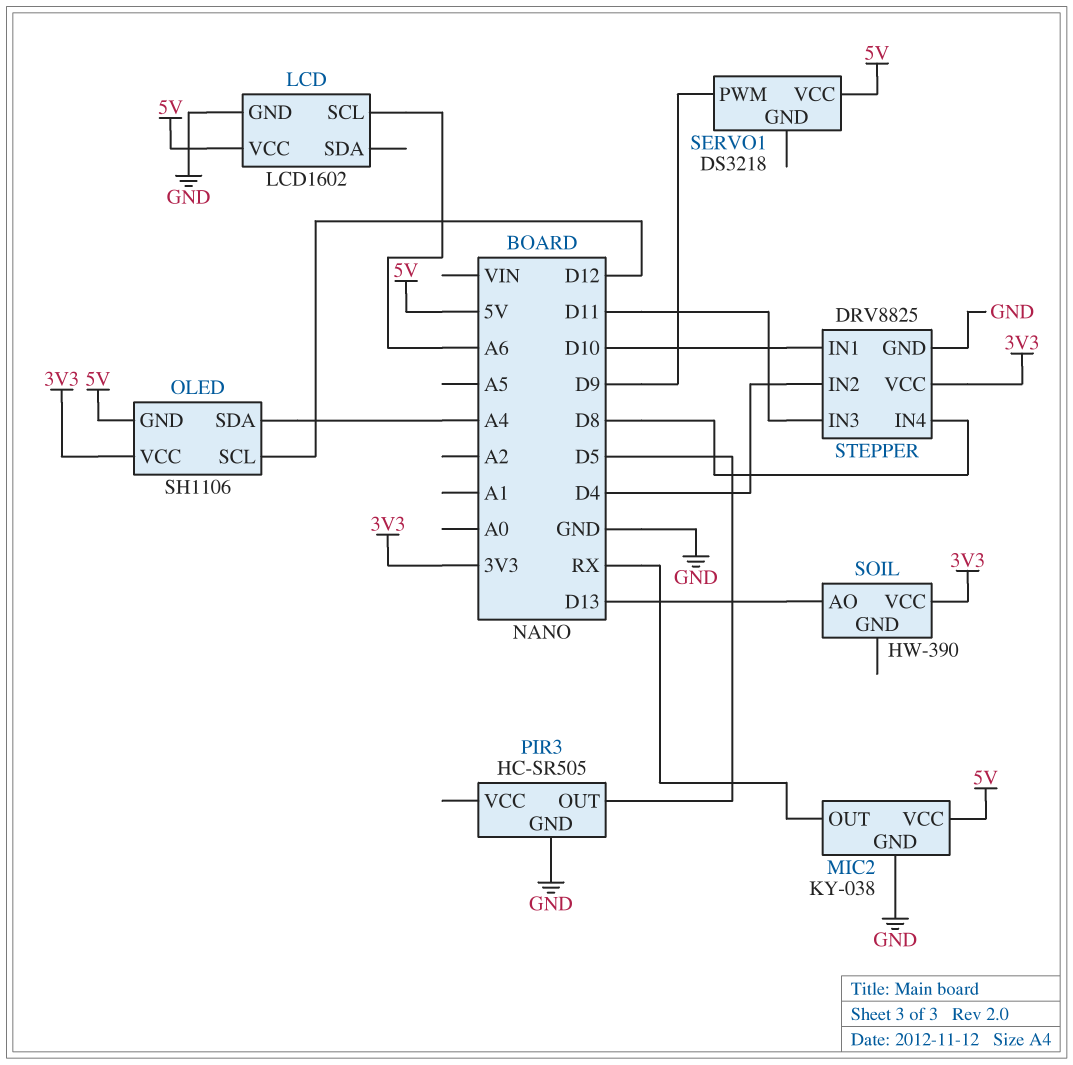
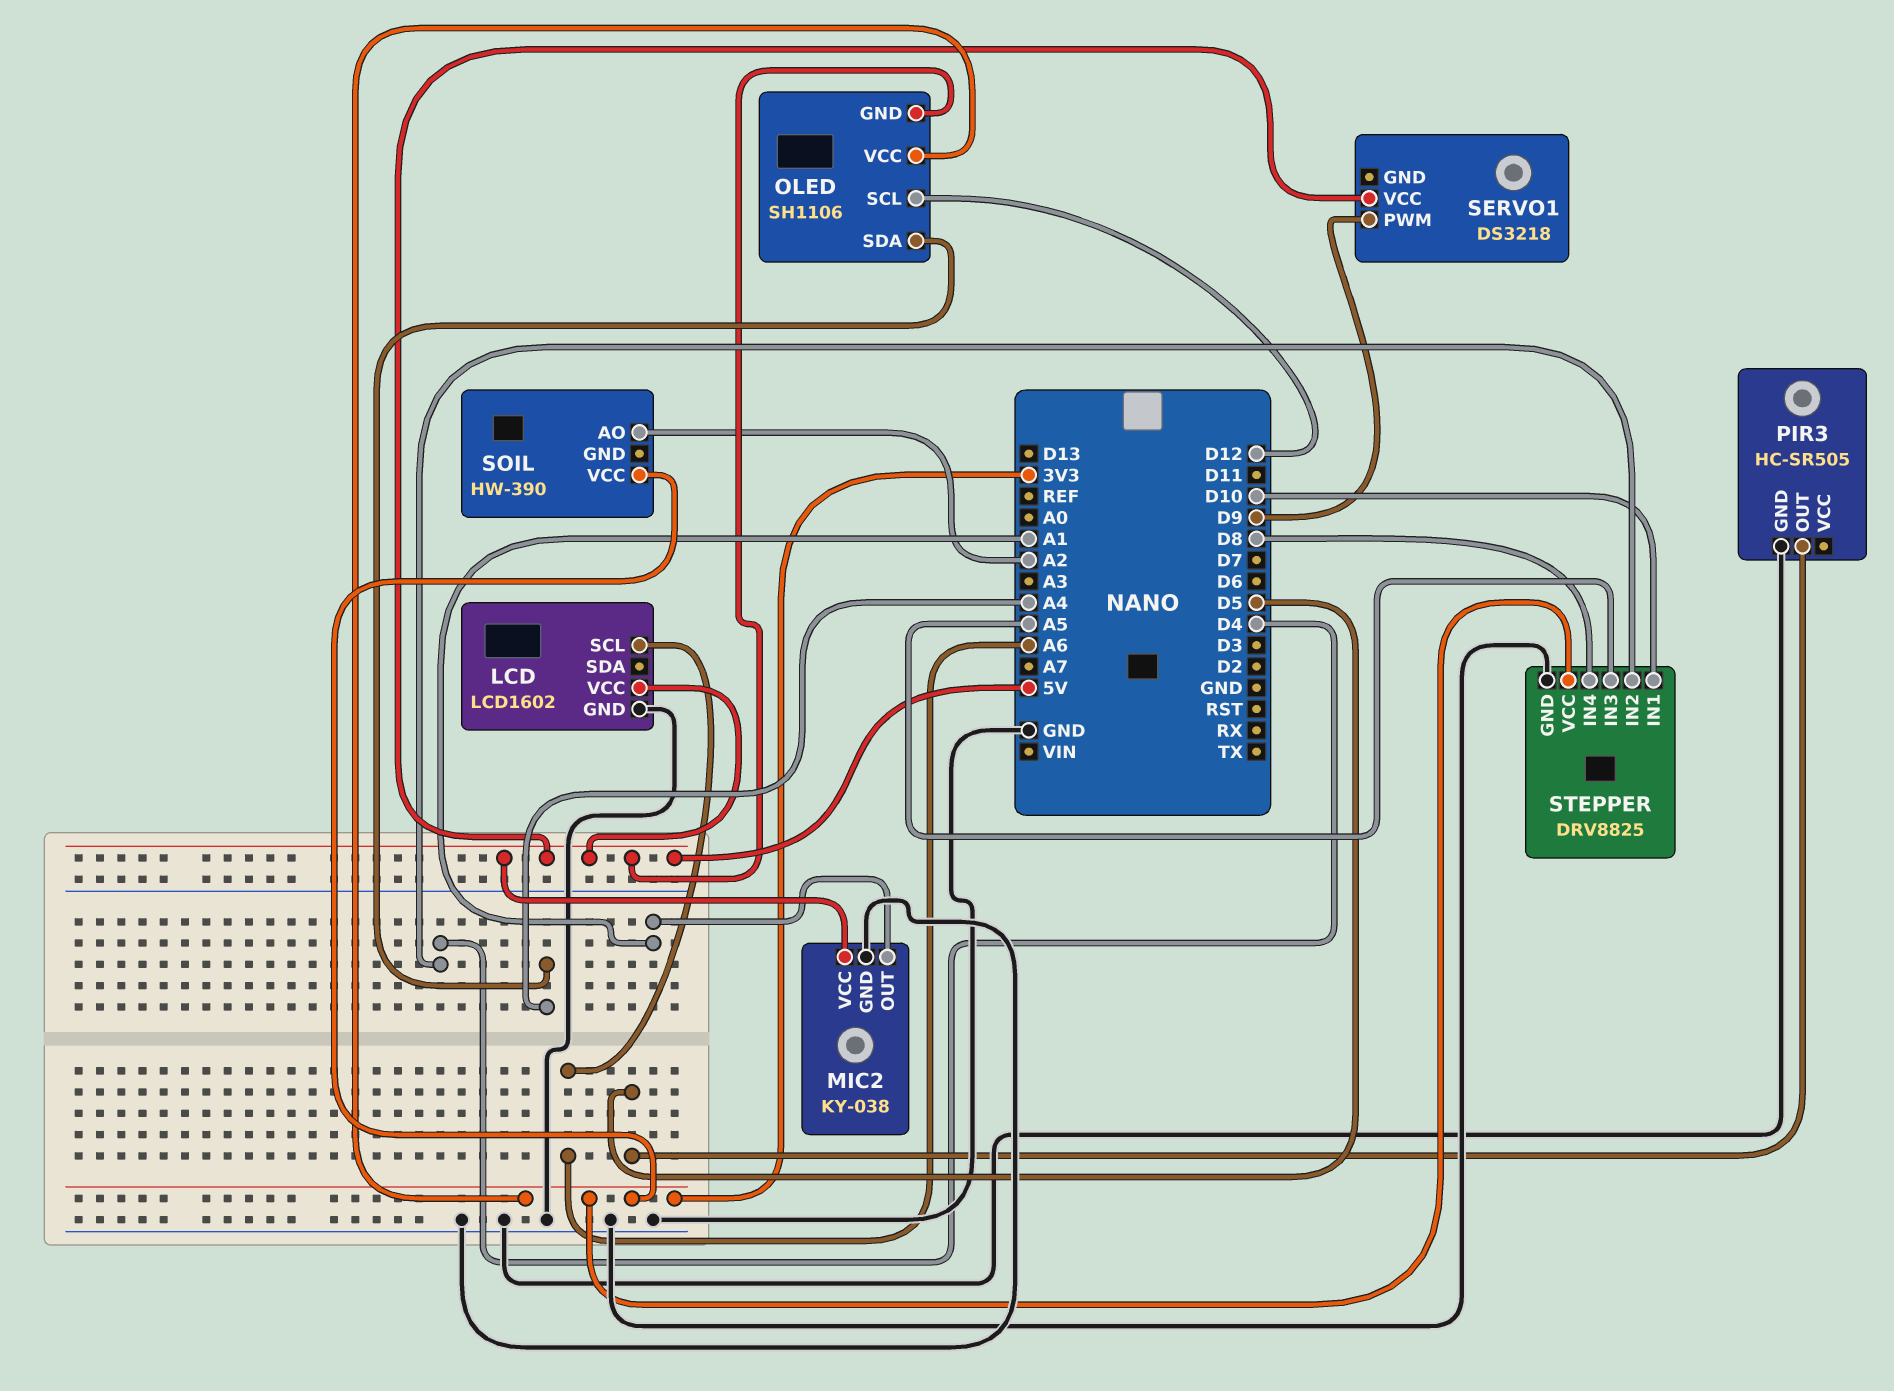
MIC2 pin OUT: RX -> A1
SOIL pin AO: D13 -> A2
STEPPER pin IN3: D11 -> A5

